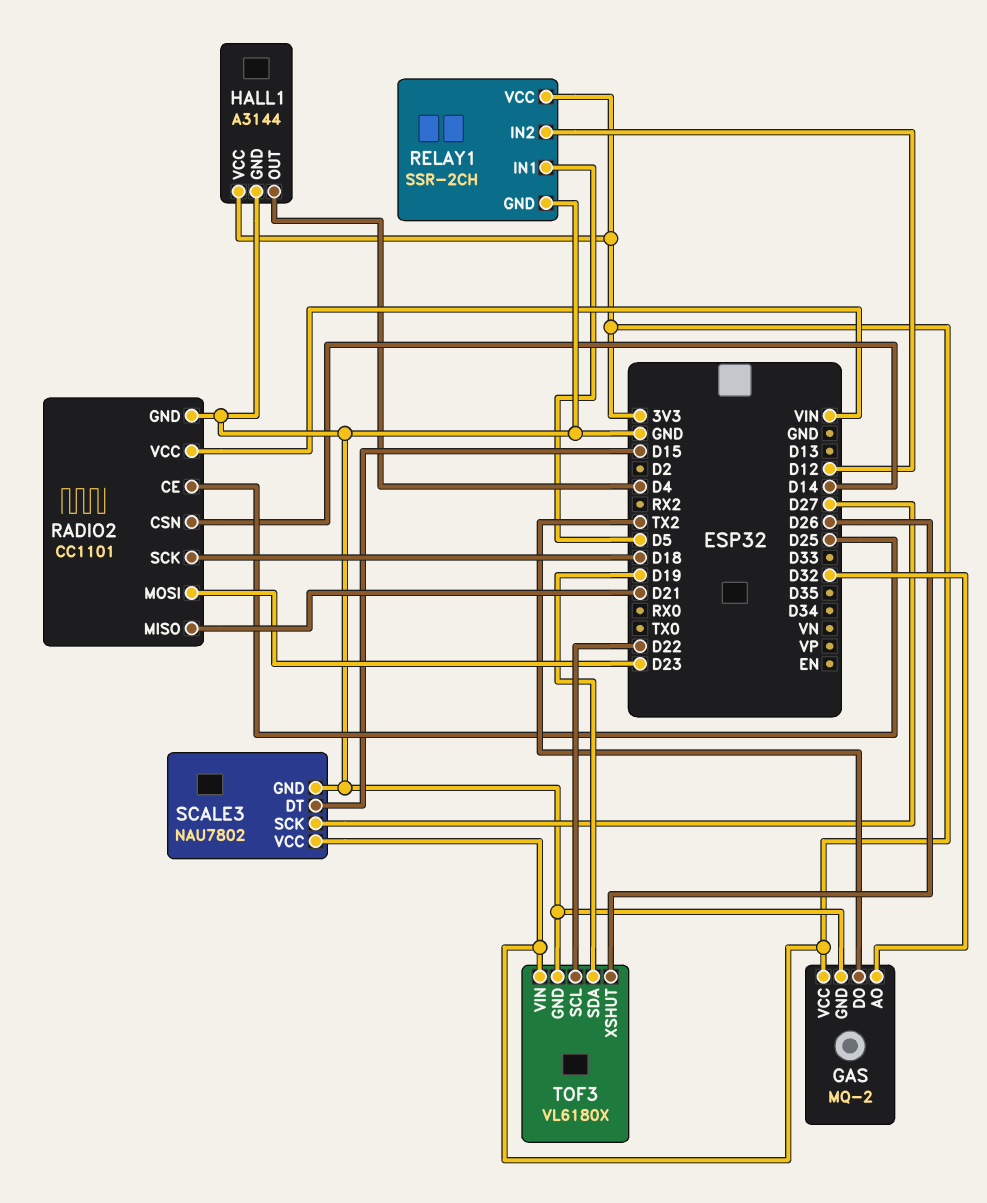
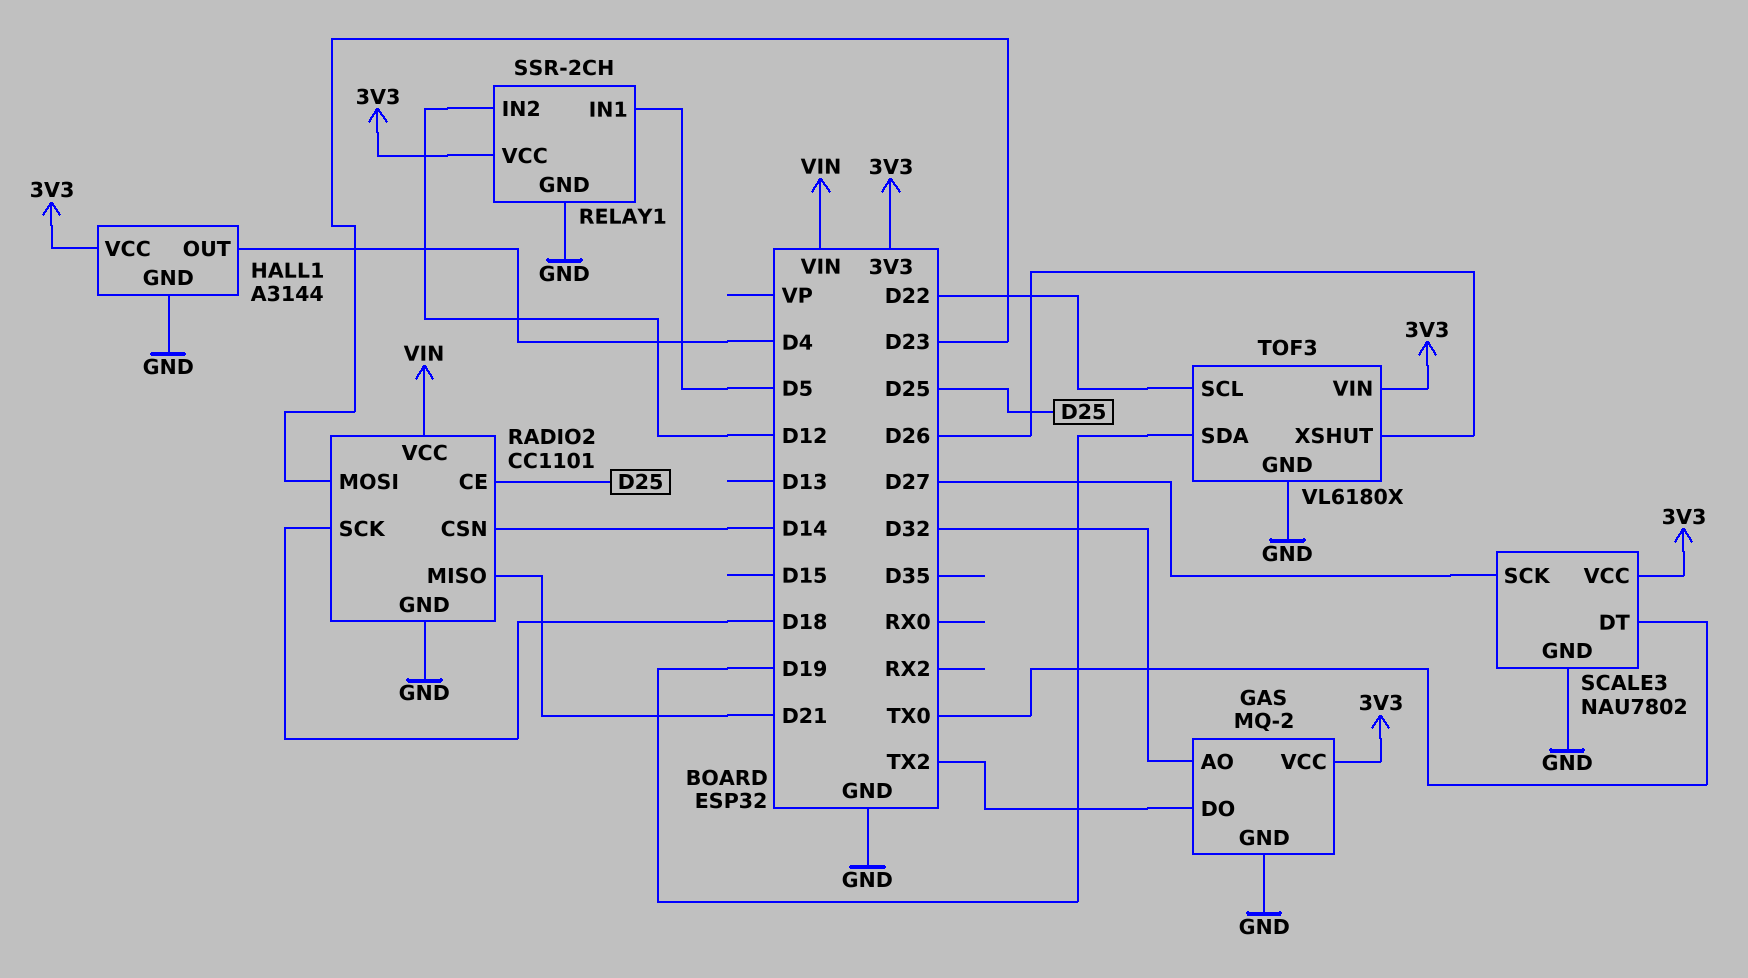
SCALE3 pin DT: D15 -> TX0

